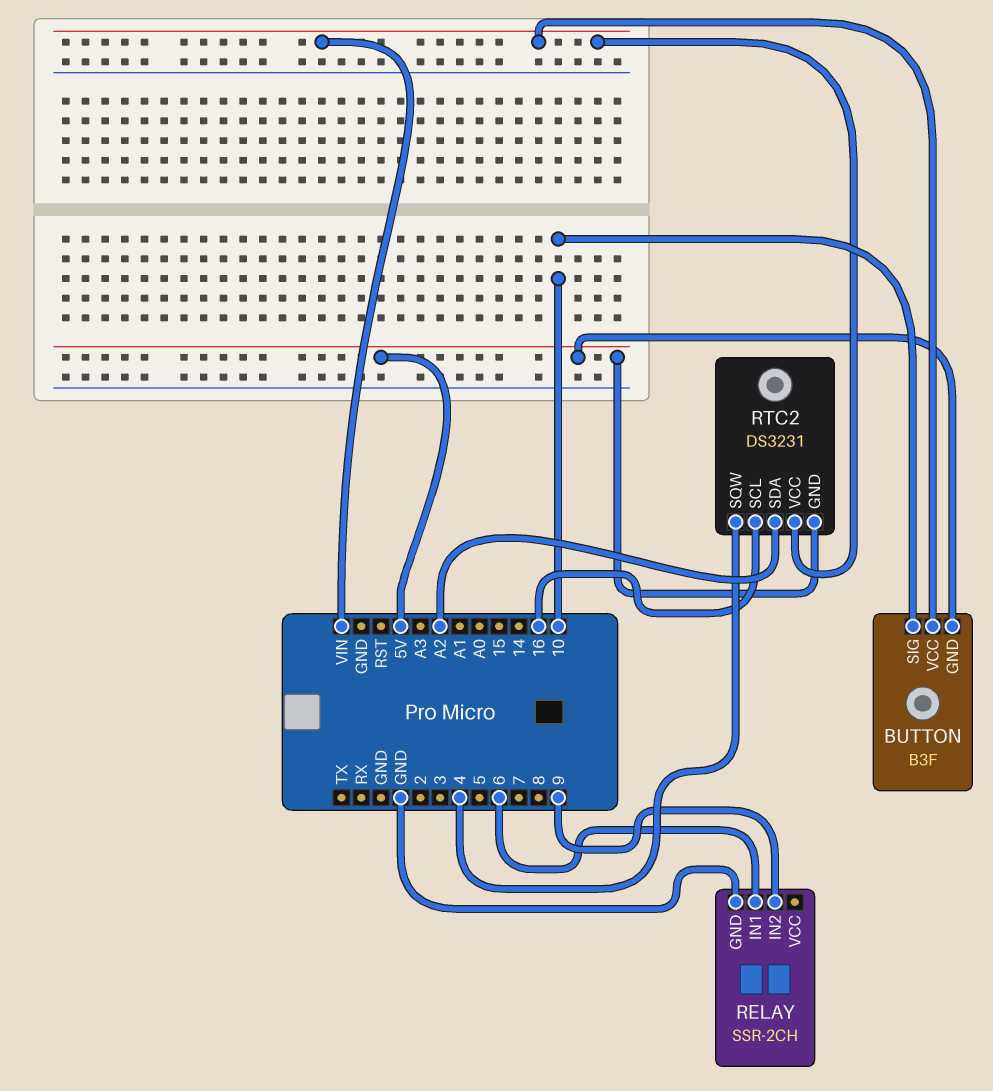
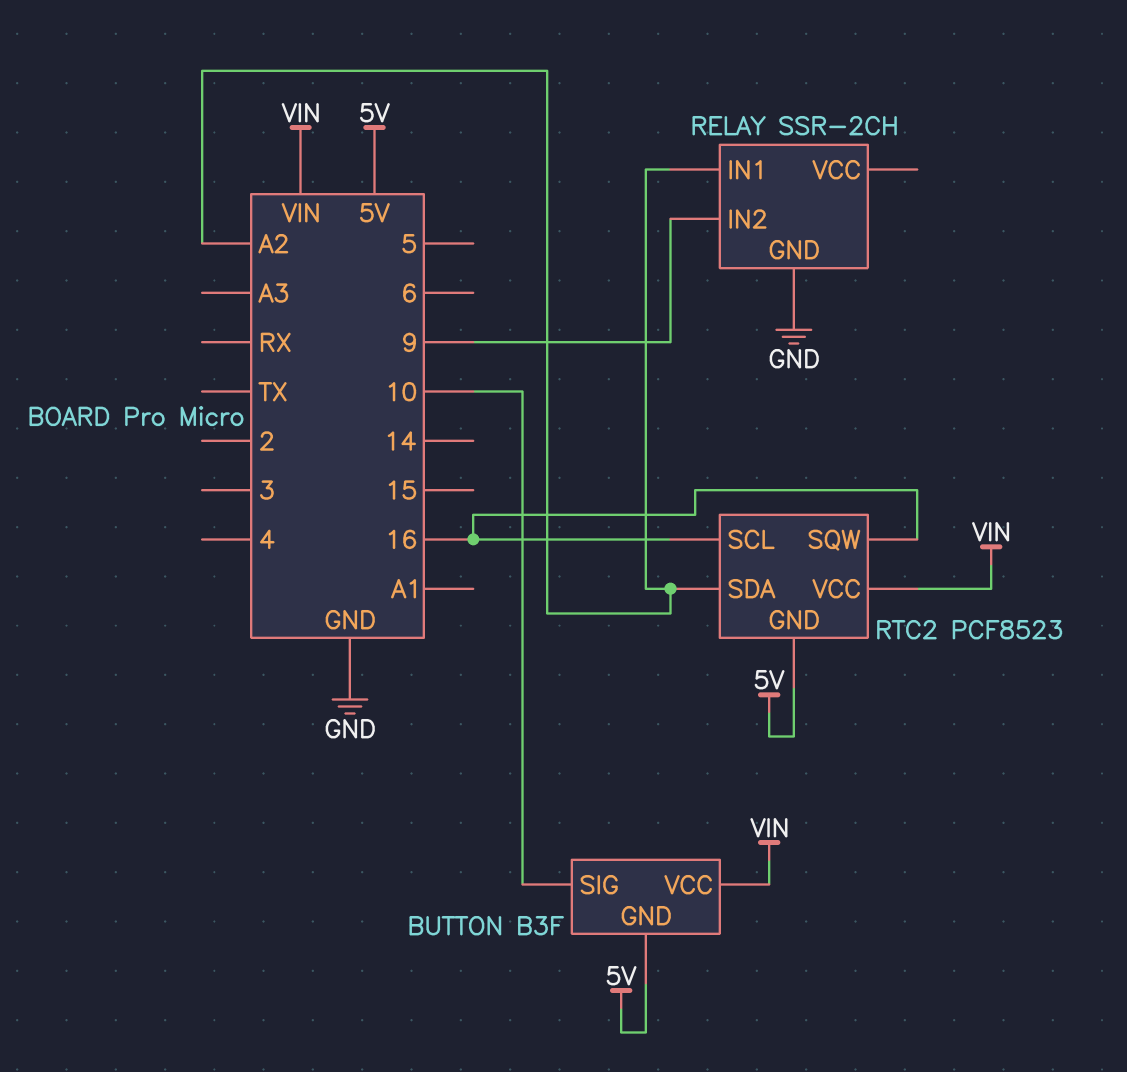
RELAY pin IN1: 6 -> A2
RTC2: DS3231 -> PCF8523
RTC2 pin SQW: 4 -> 16

